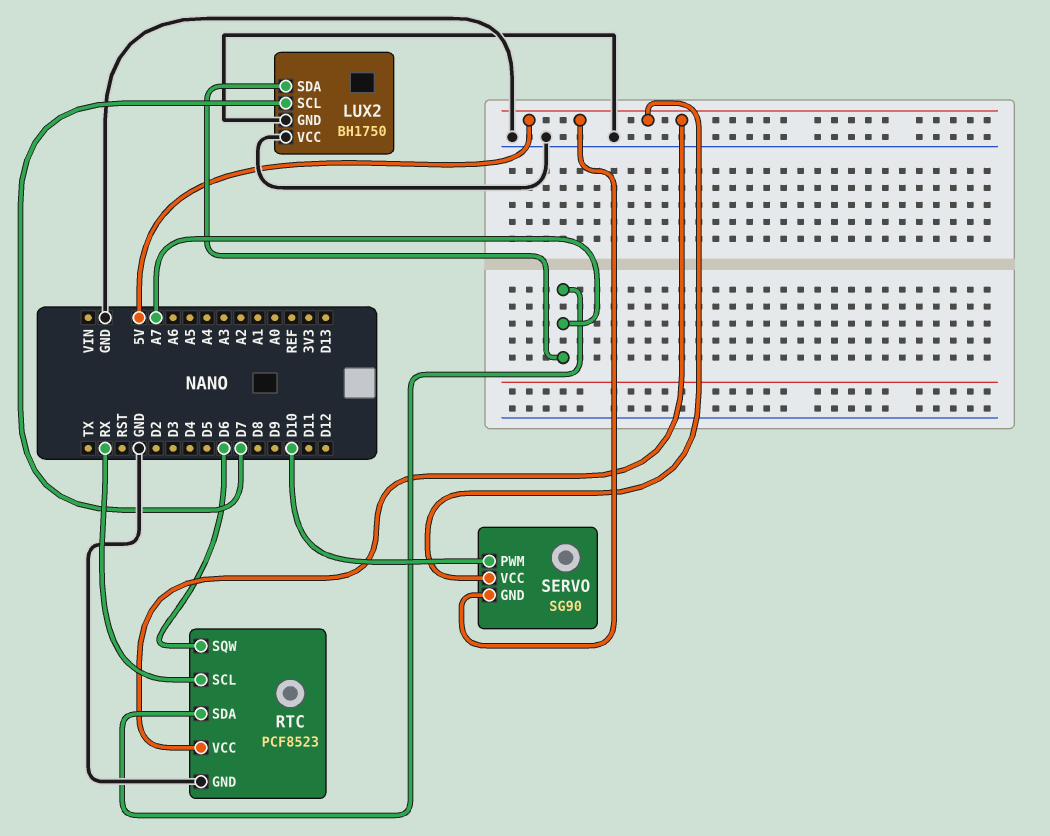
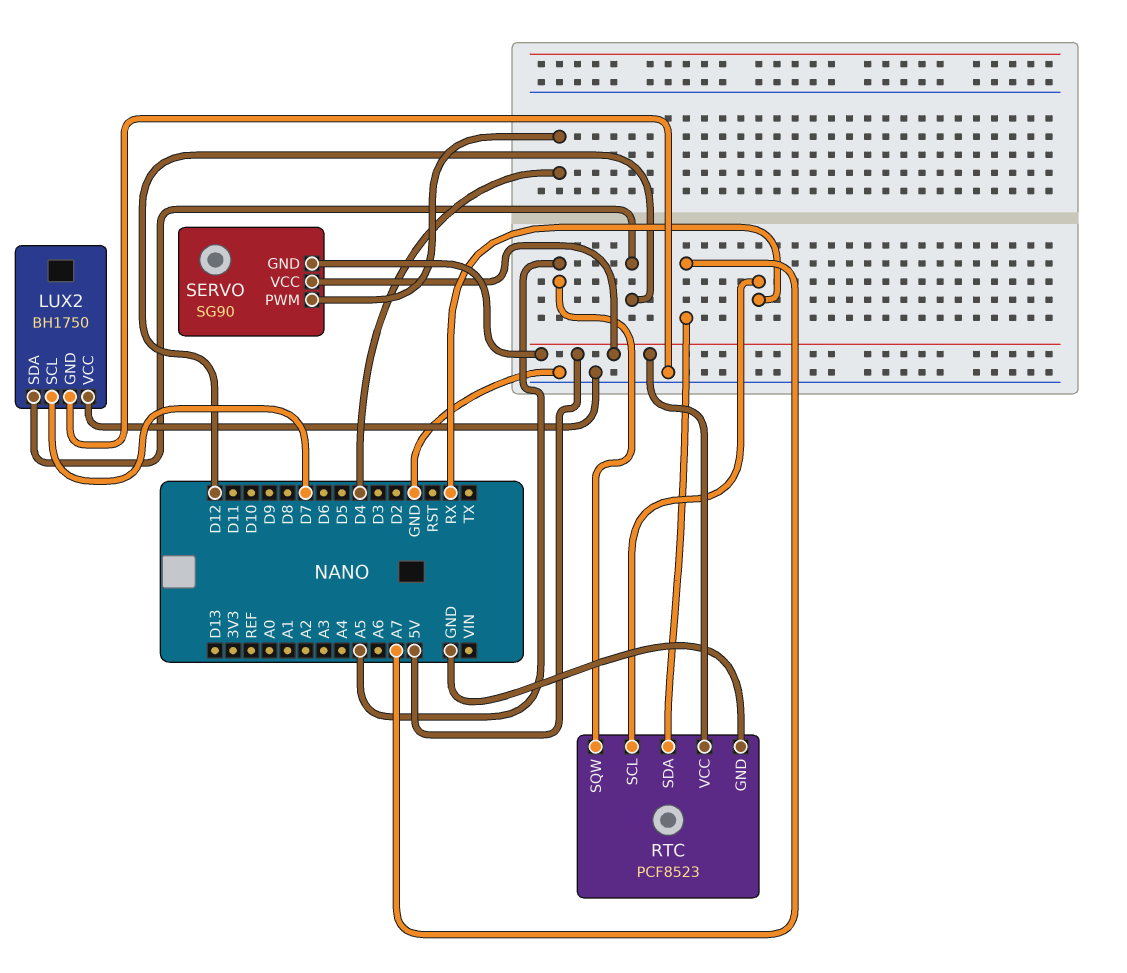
LUX2 pin SDA: A7 -> D12
RTC pin SQW: D6 -> A5
SERVO pin PWM: D10 -> D4

